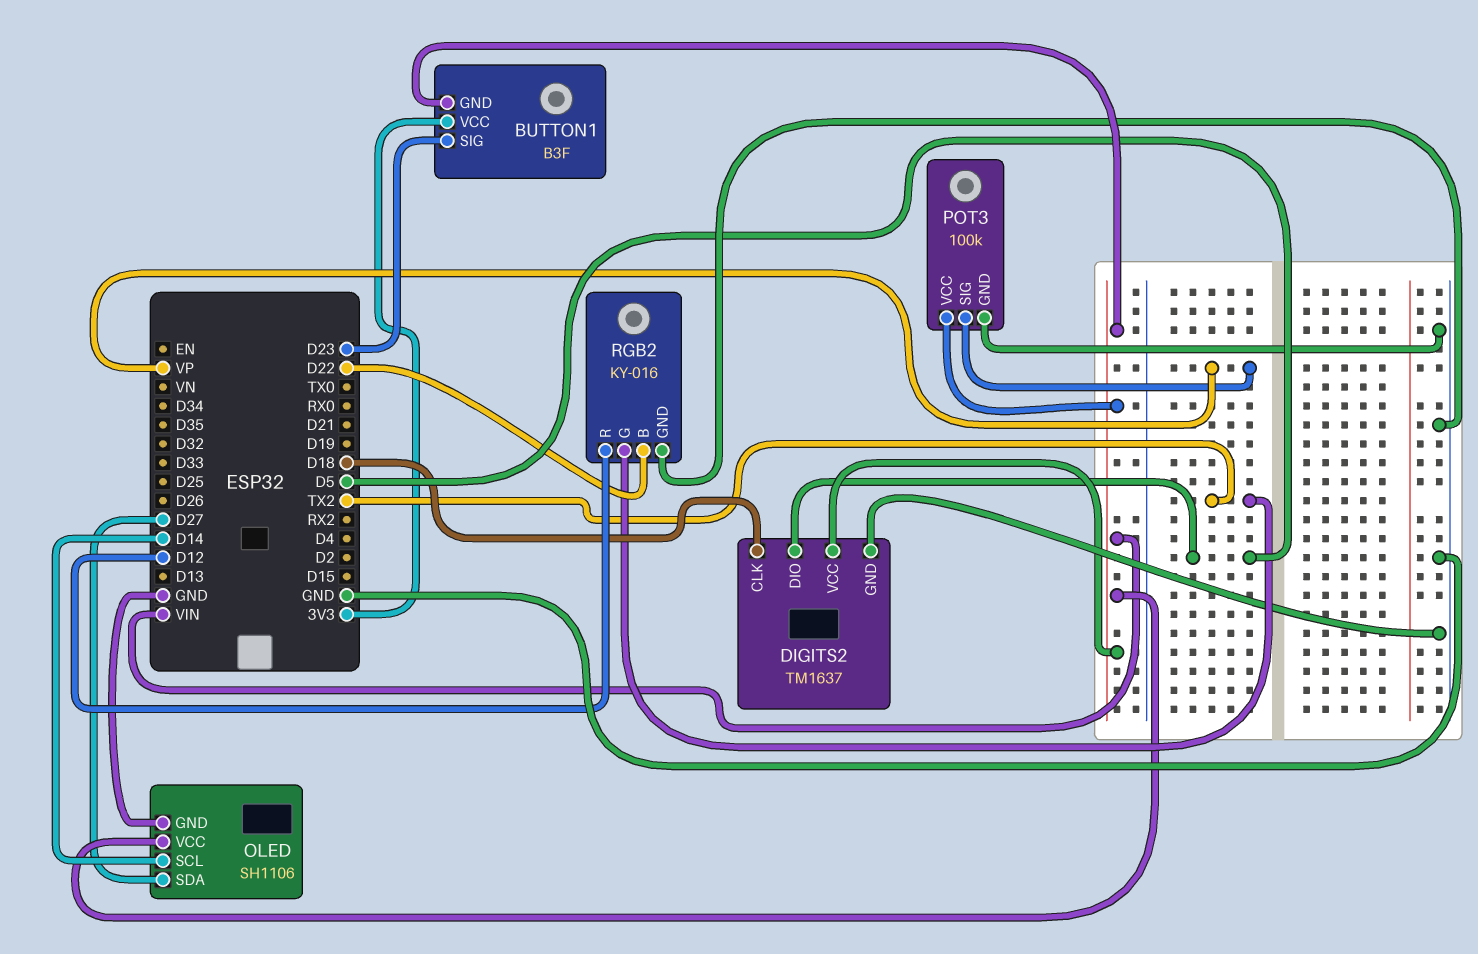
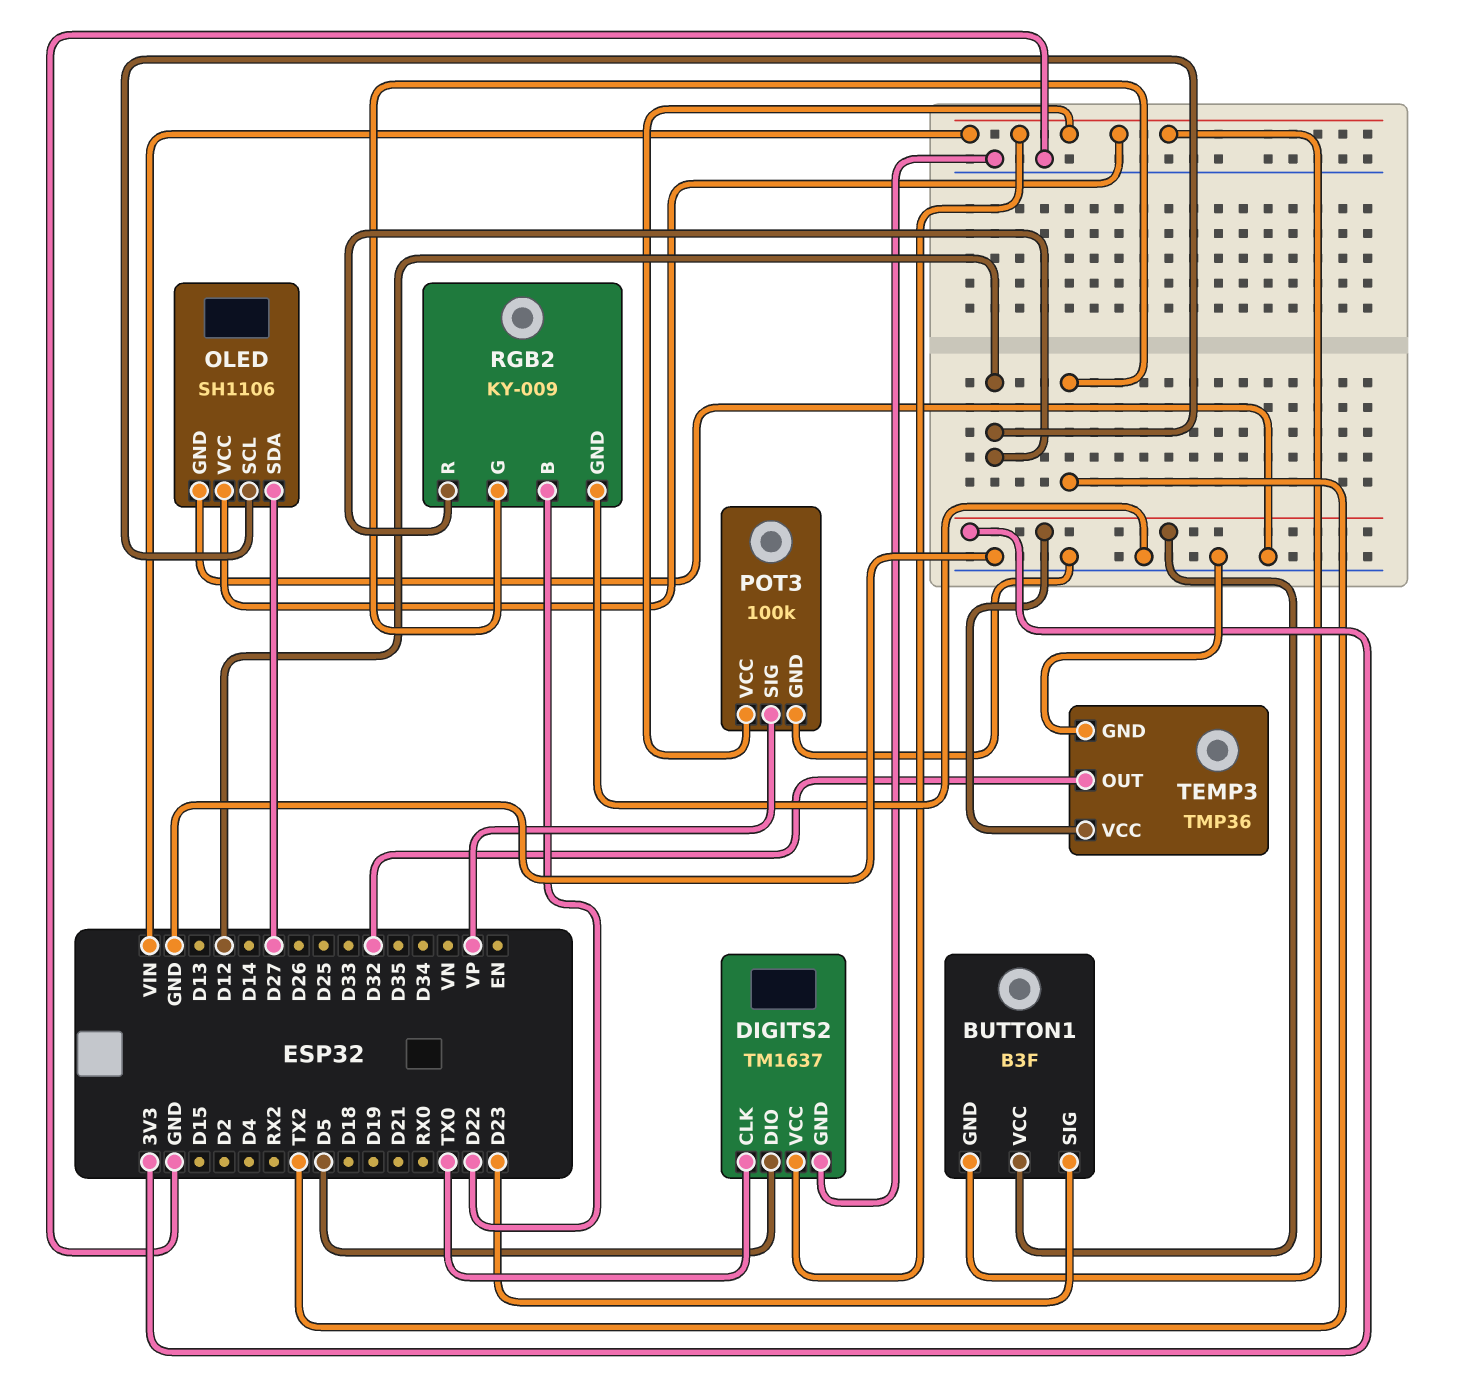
DIGITS2 pin CLK: D18 -> TX0
OLED pin SCL: D14 -> D12
RGB2: KY-016 -> KY-009
TEMP3: none -> TMP36
TEMP3 pin GND: none -> GND
TEMP3 pin OUT: none -> D32
TEMP3 pin VCC: none -> 3V3

